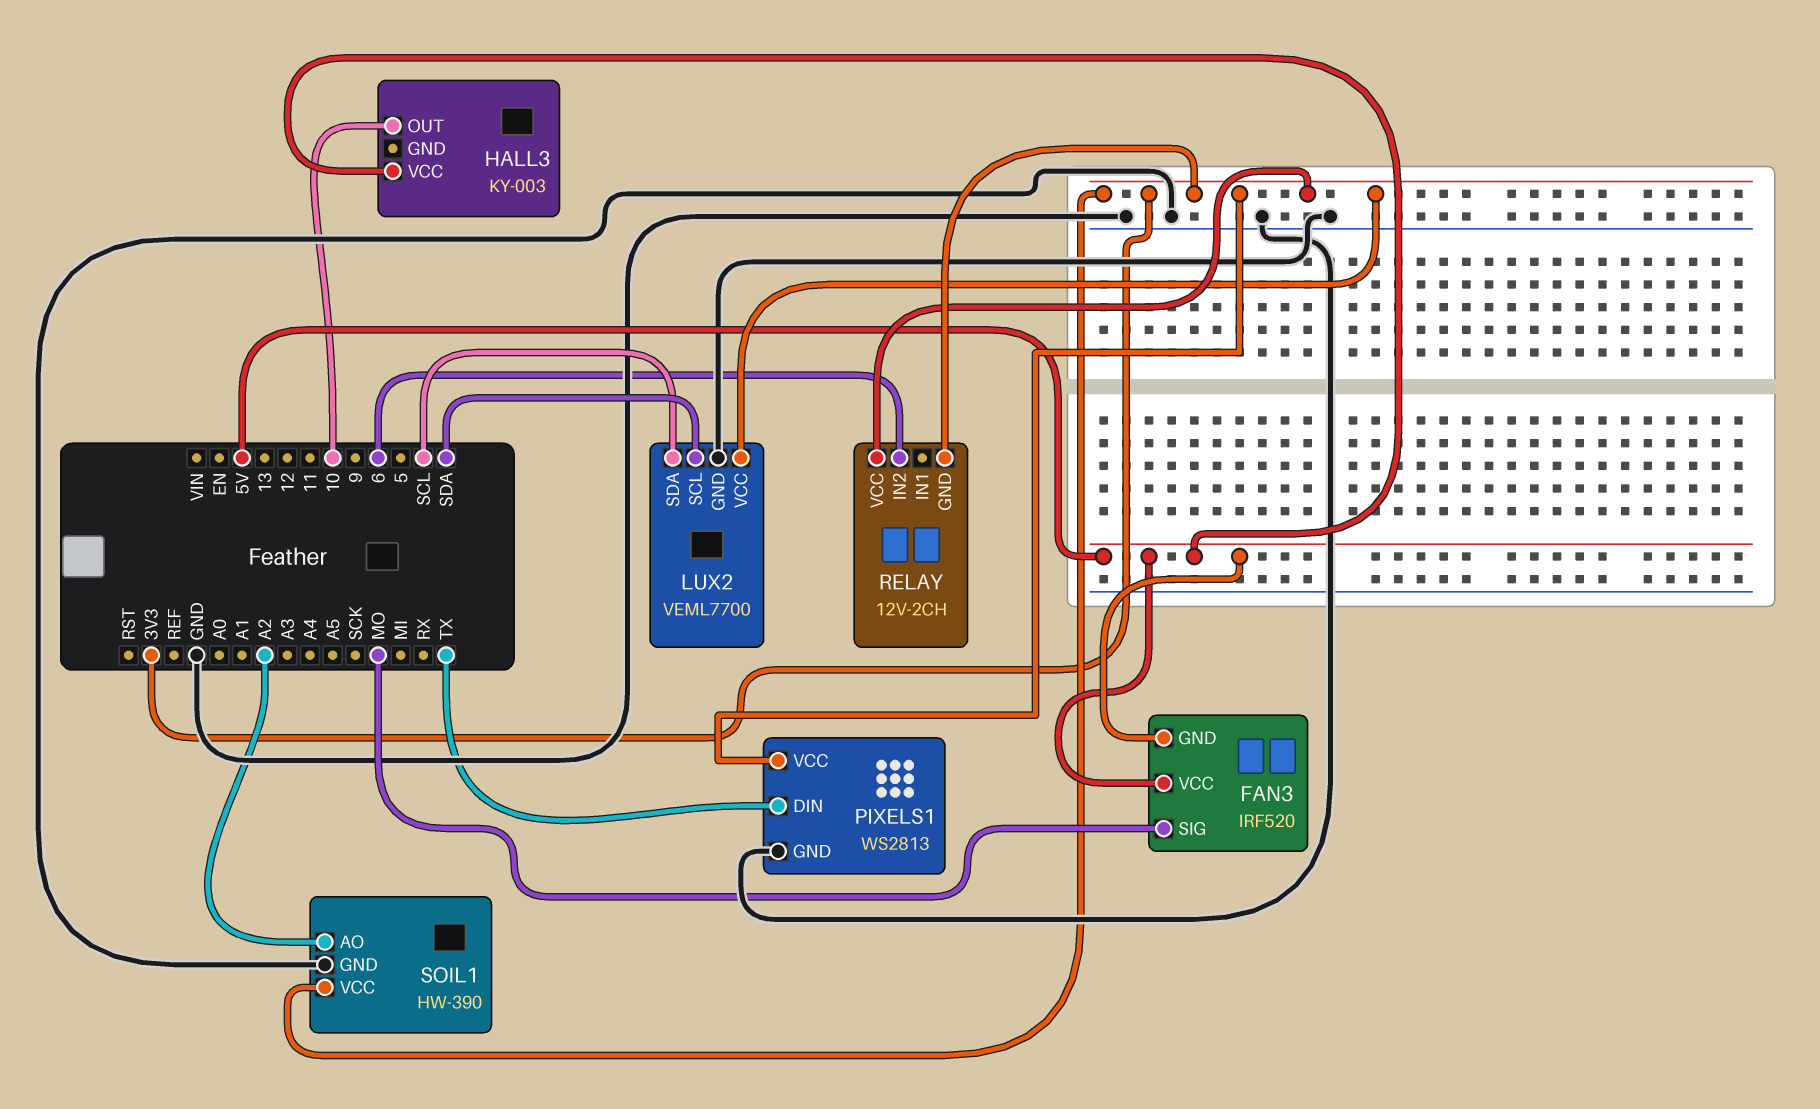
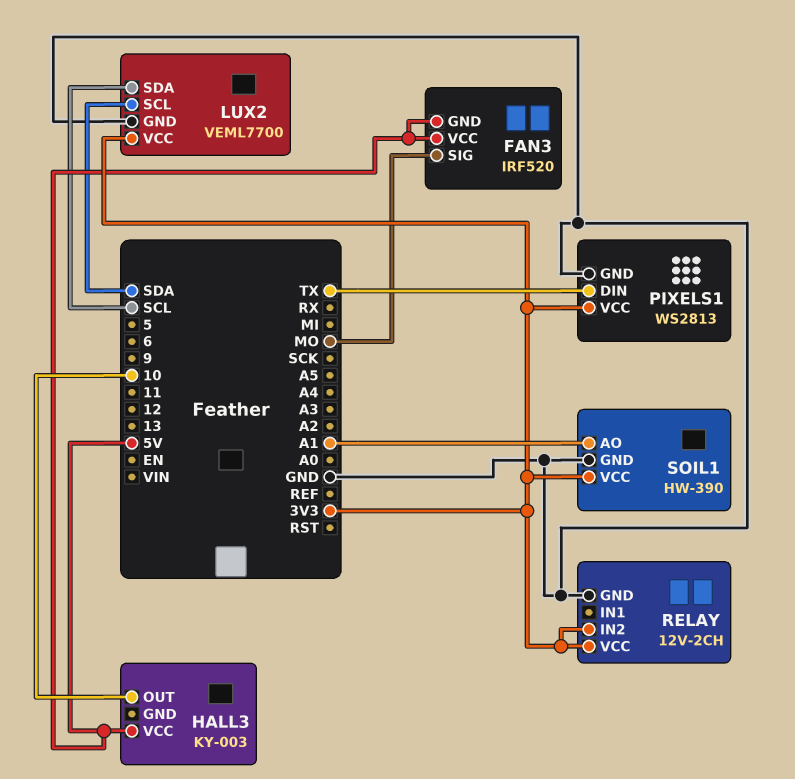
RELAY pin GND: 3V3 -> GND
RELAY pin IN2: 6 -> 3V3
SOIL1 pin AO: A2 -> A1

